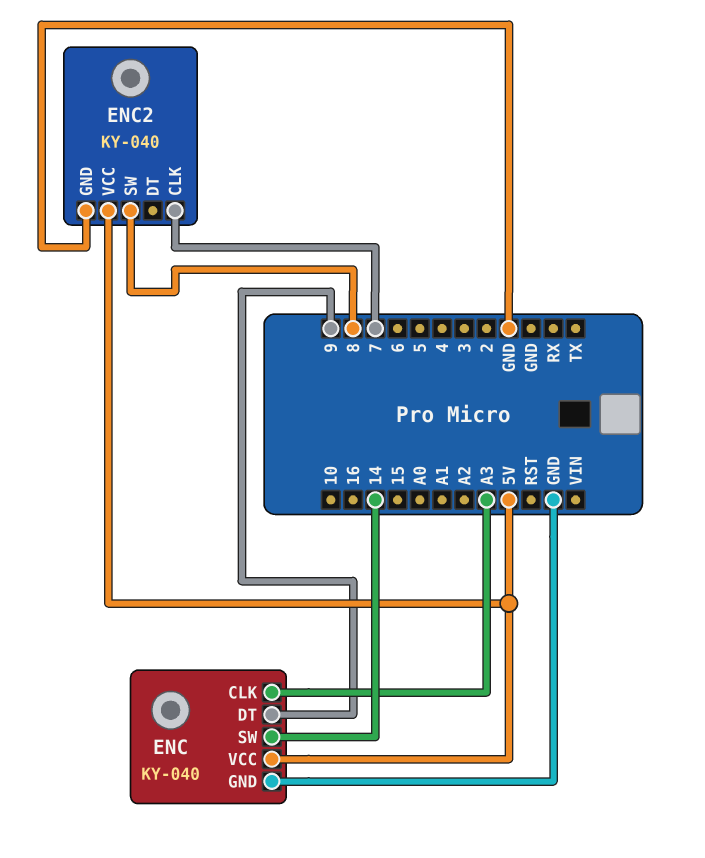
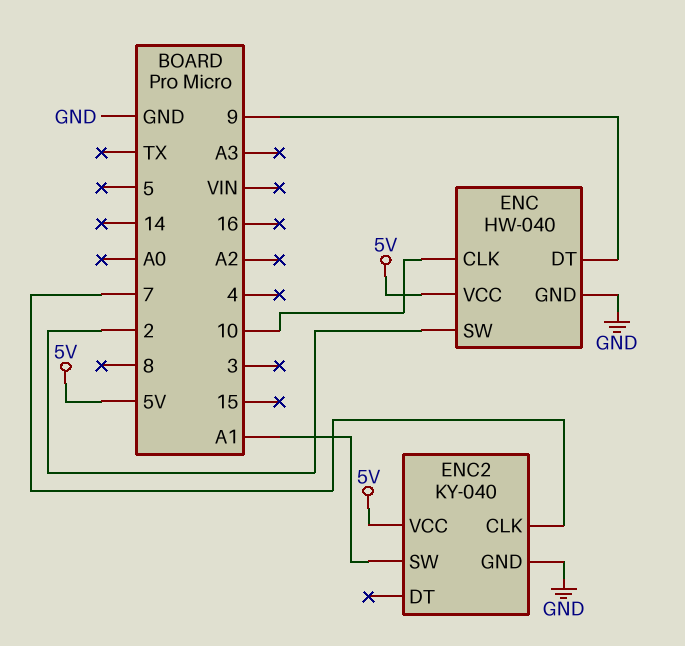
ENC: KY-040 -> HW-040
ENC pin CLK: A3 -> 10
ENC pin SW: 14 -> 2
ENC2 pin SW: 8 -> A1

